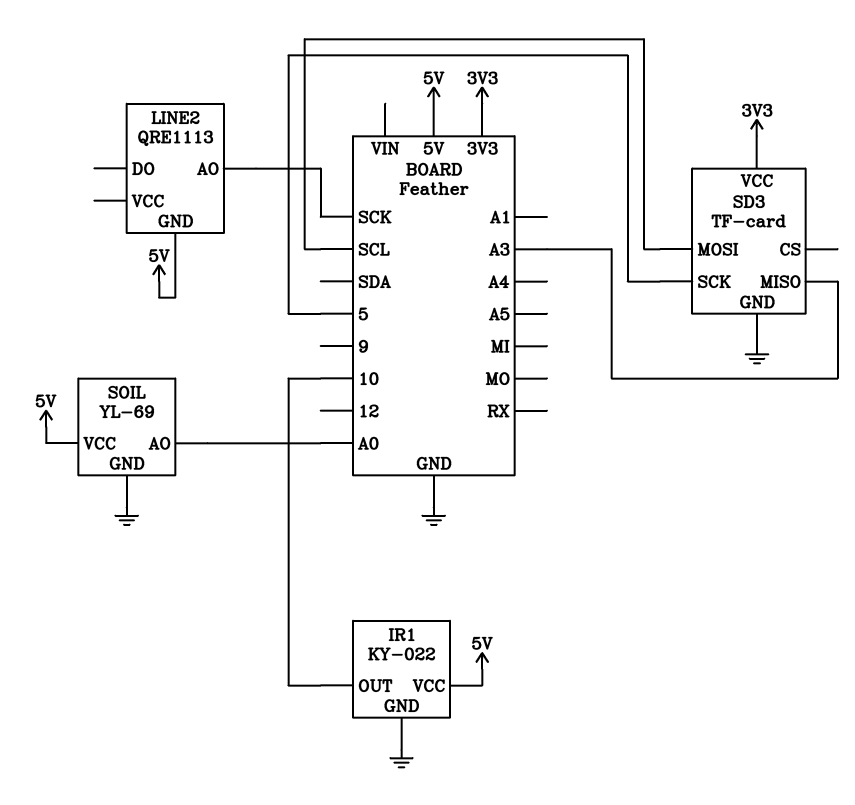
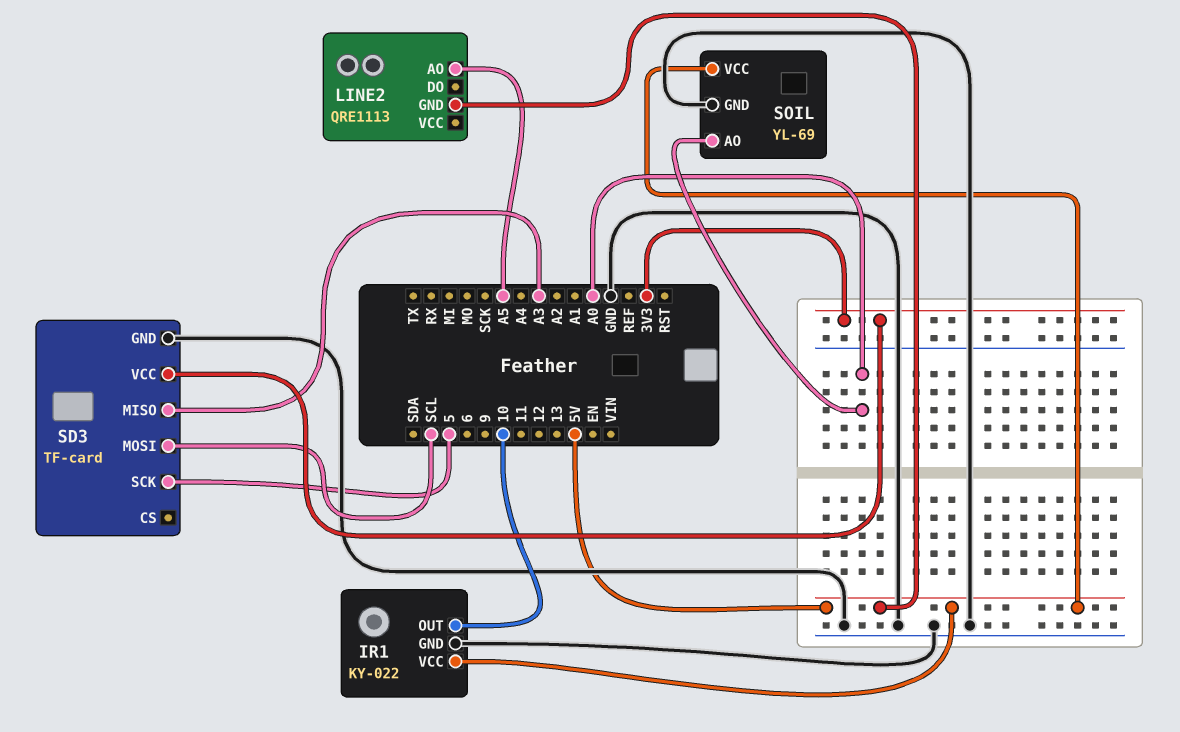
LINE2 pin AO: SCK -> A5

